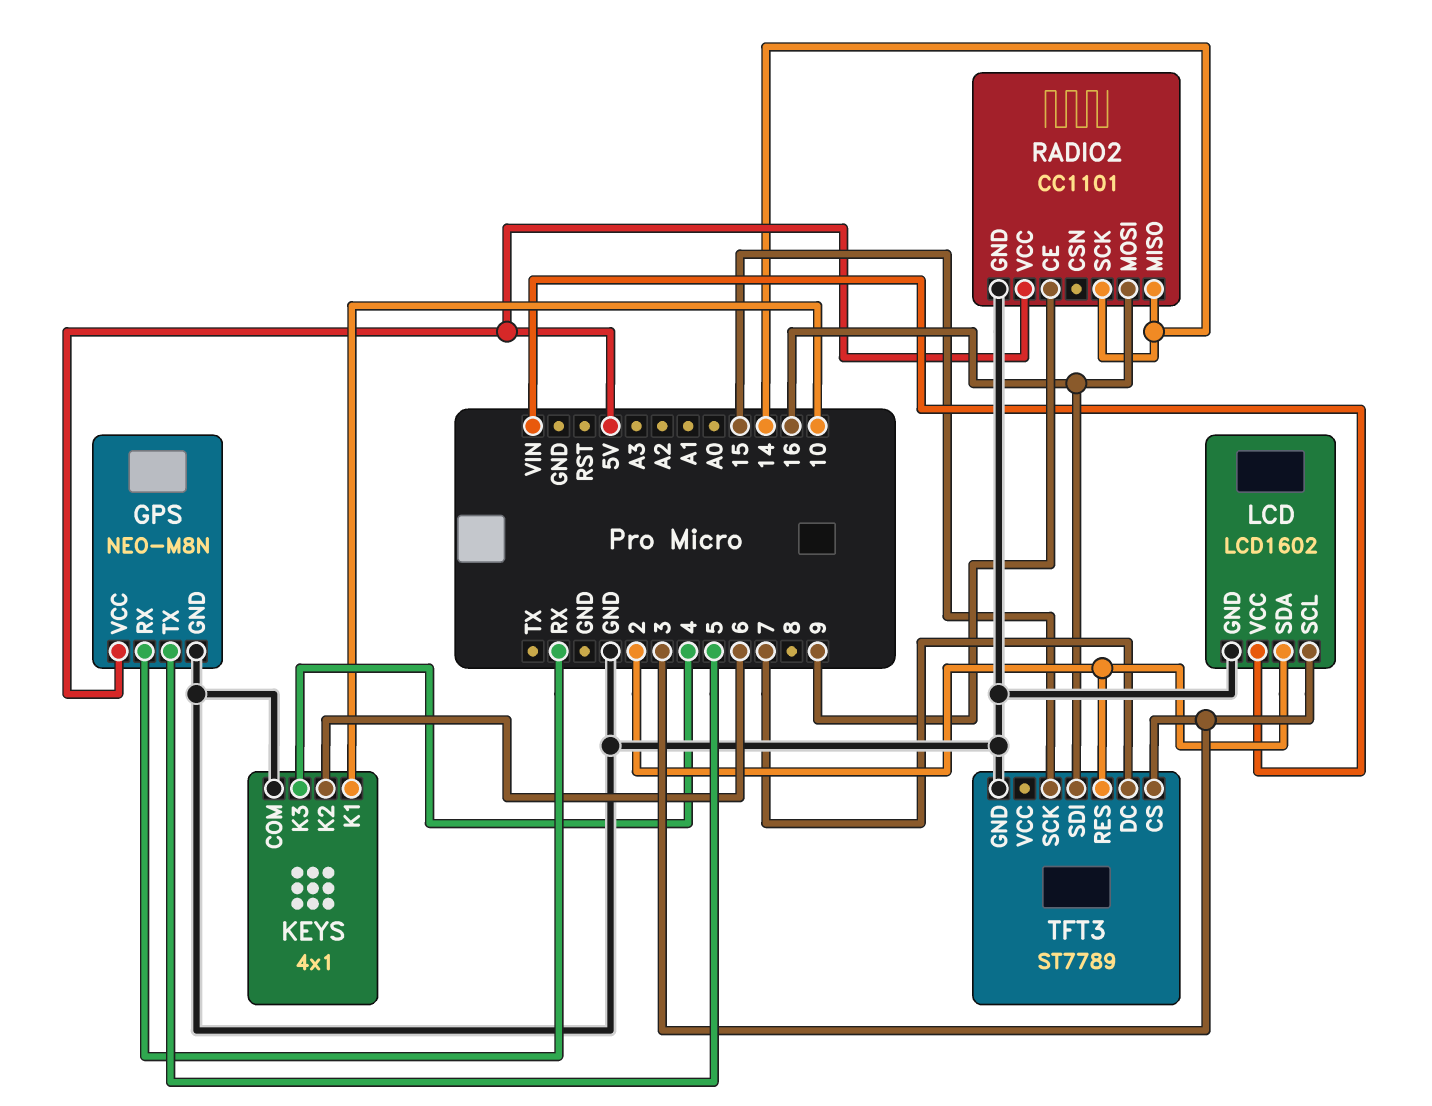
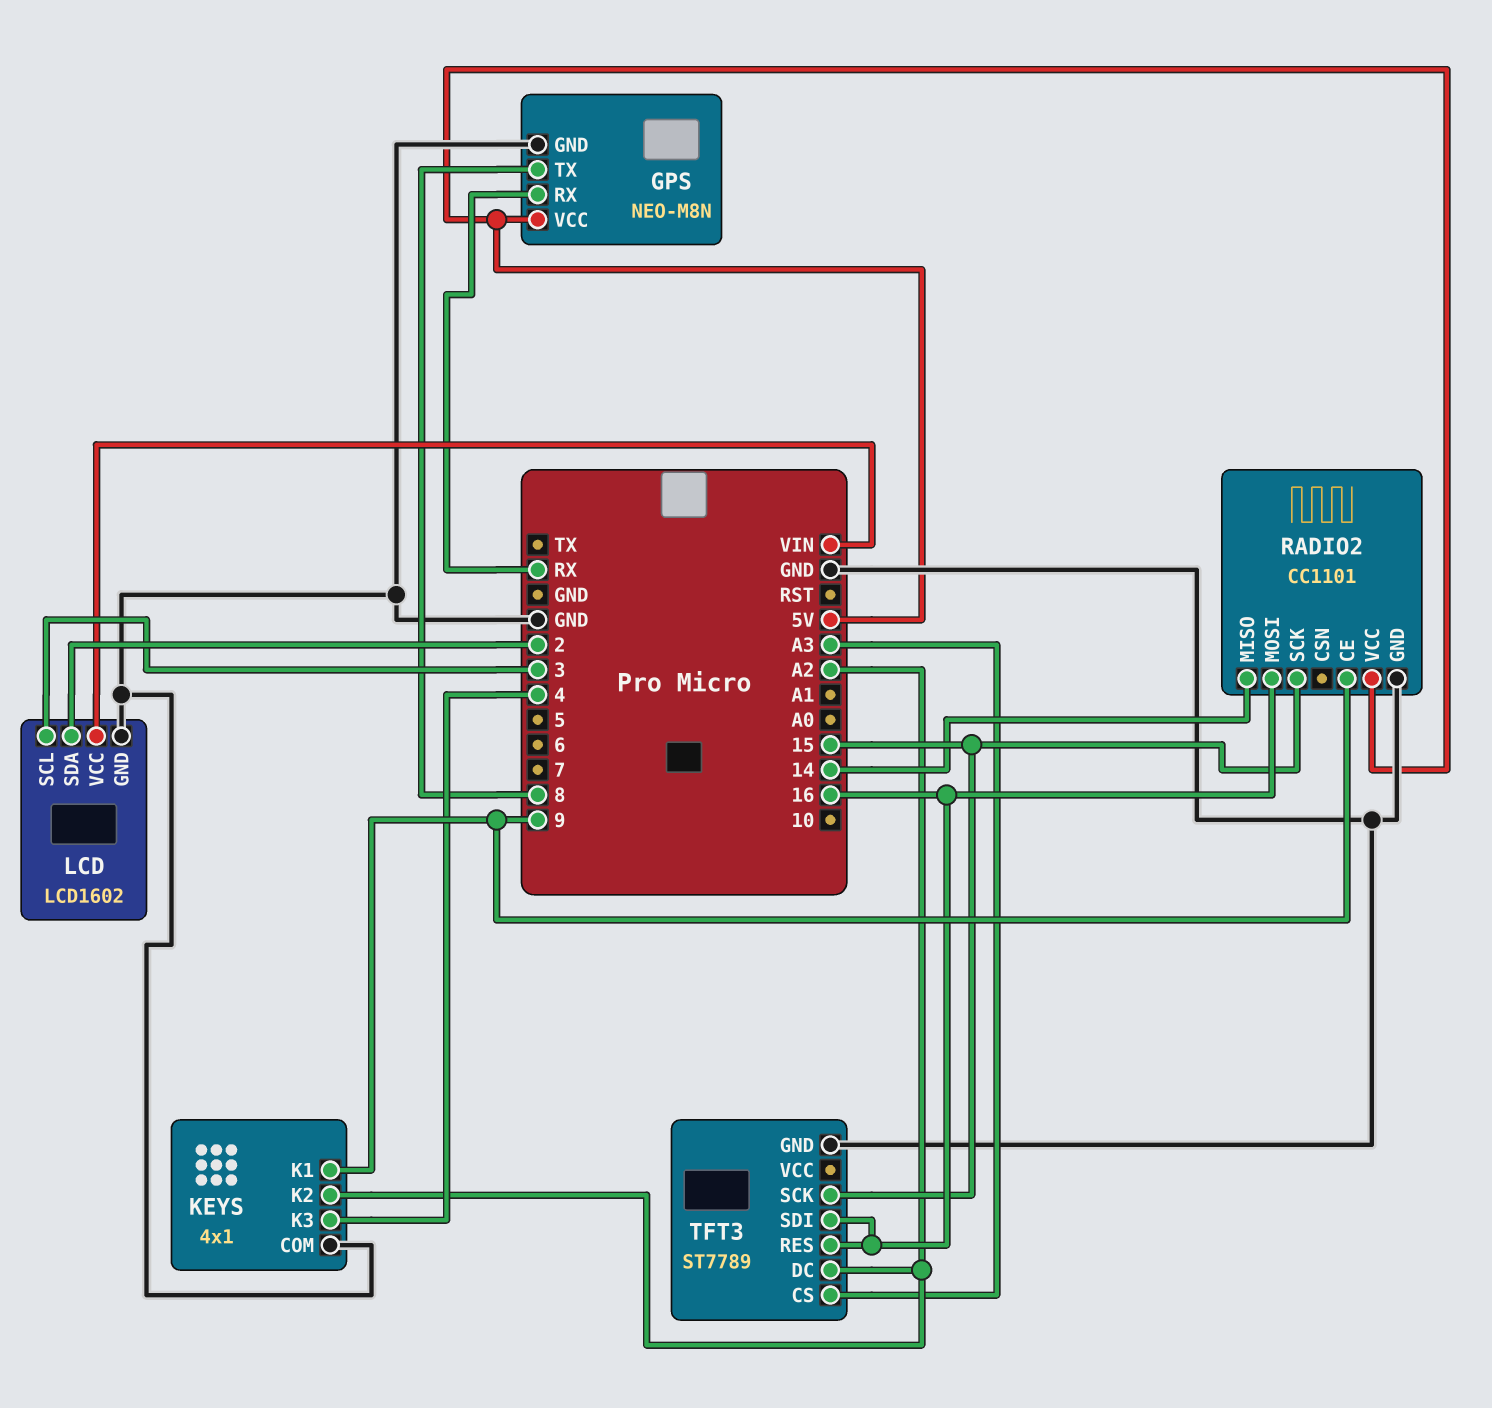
GPS pin TX: 5 -> 8
KEYS pin K1: 10 -> 9
KEYS pin K2: 6 -> A2
RADIO2 pin SCK: 14 -> 15
TFT3 pin CS: 3 -> A3
TFT3 pin DC: 7 -> A2
TFT3 pin RES: 2 -> 16

